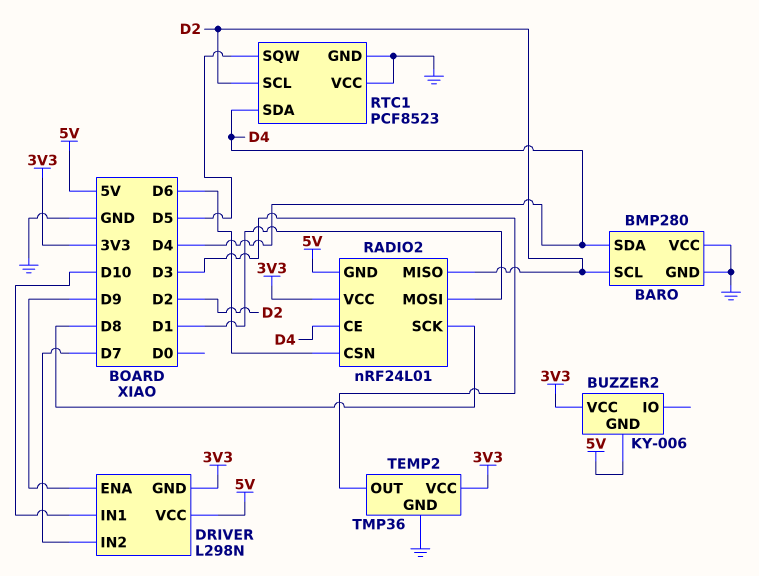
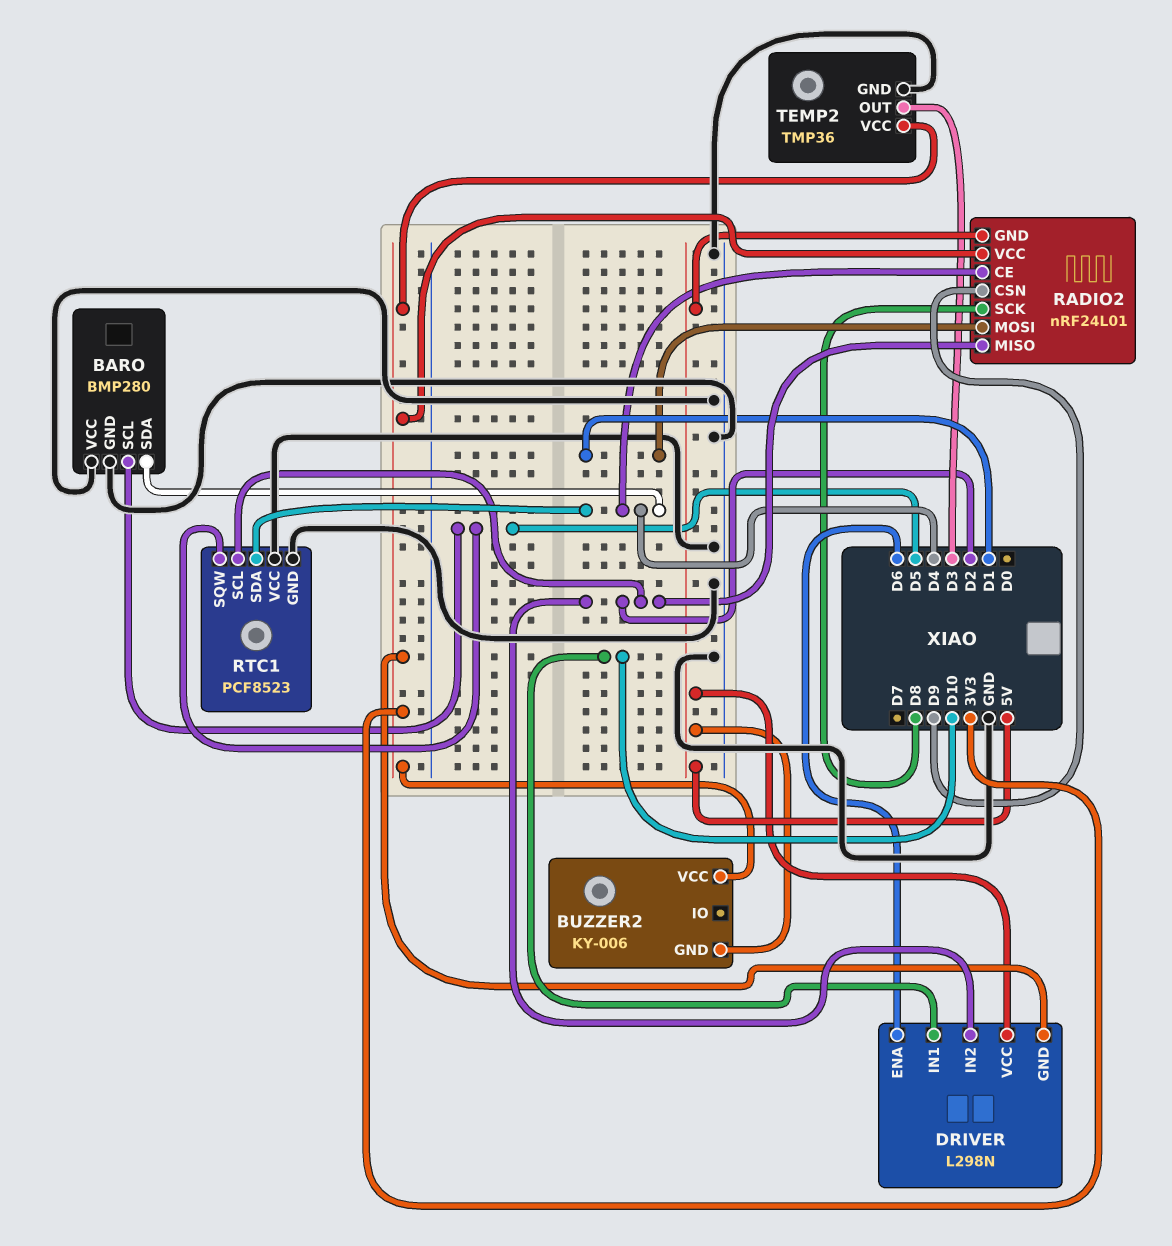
BARO pin SCL: D2 -> D5
DRIVER pin ENA: D9 -> D6
DRIVER pin IN2: D7 -> D2
RADIO2 pin CSN: D6 -> D9

